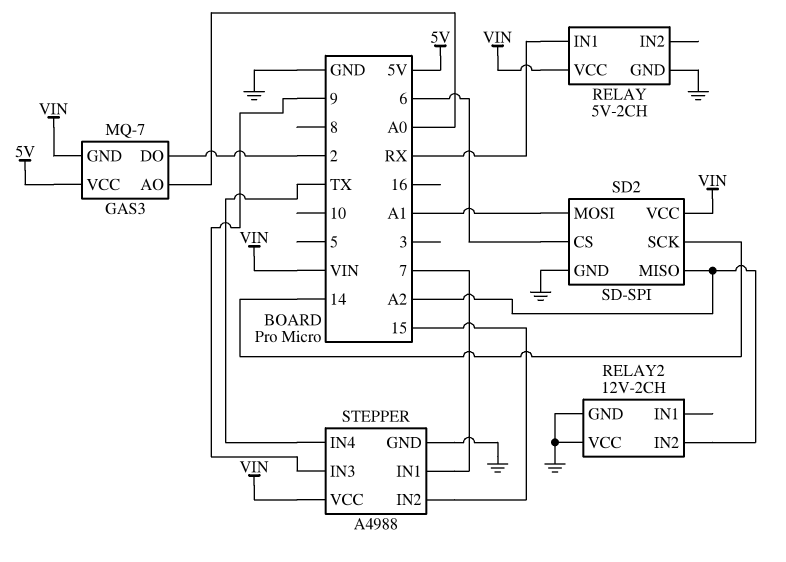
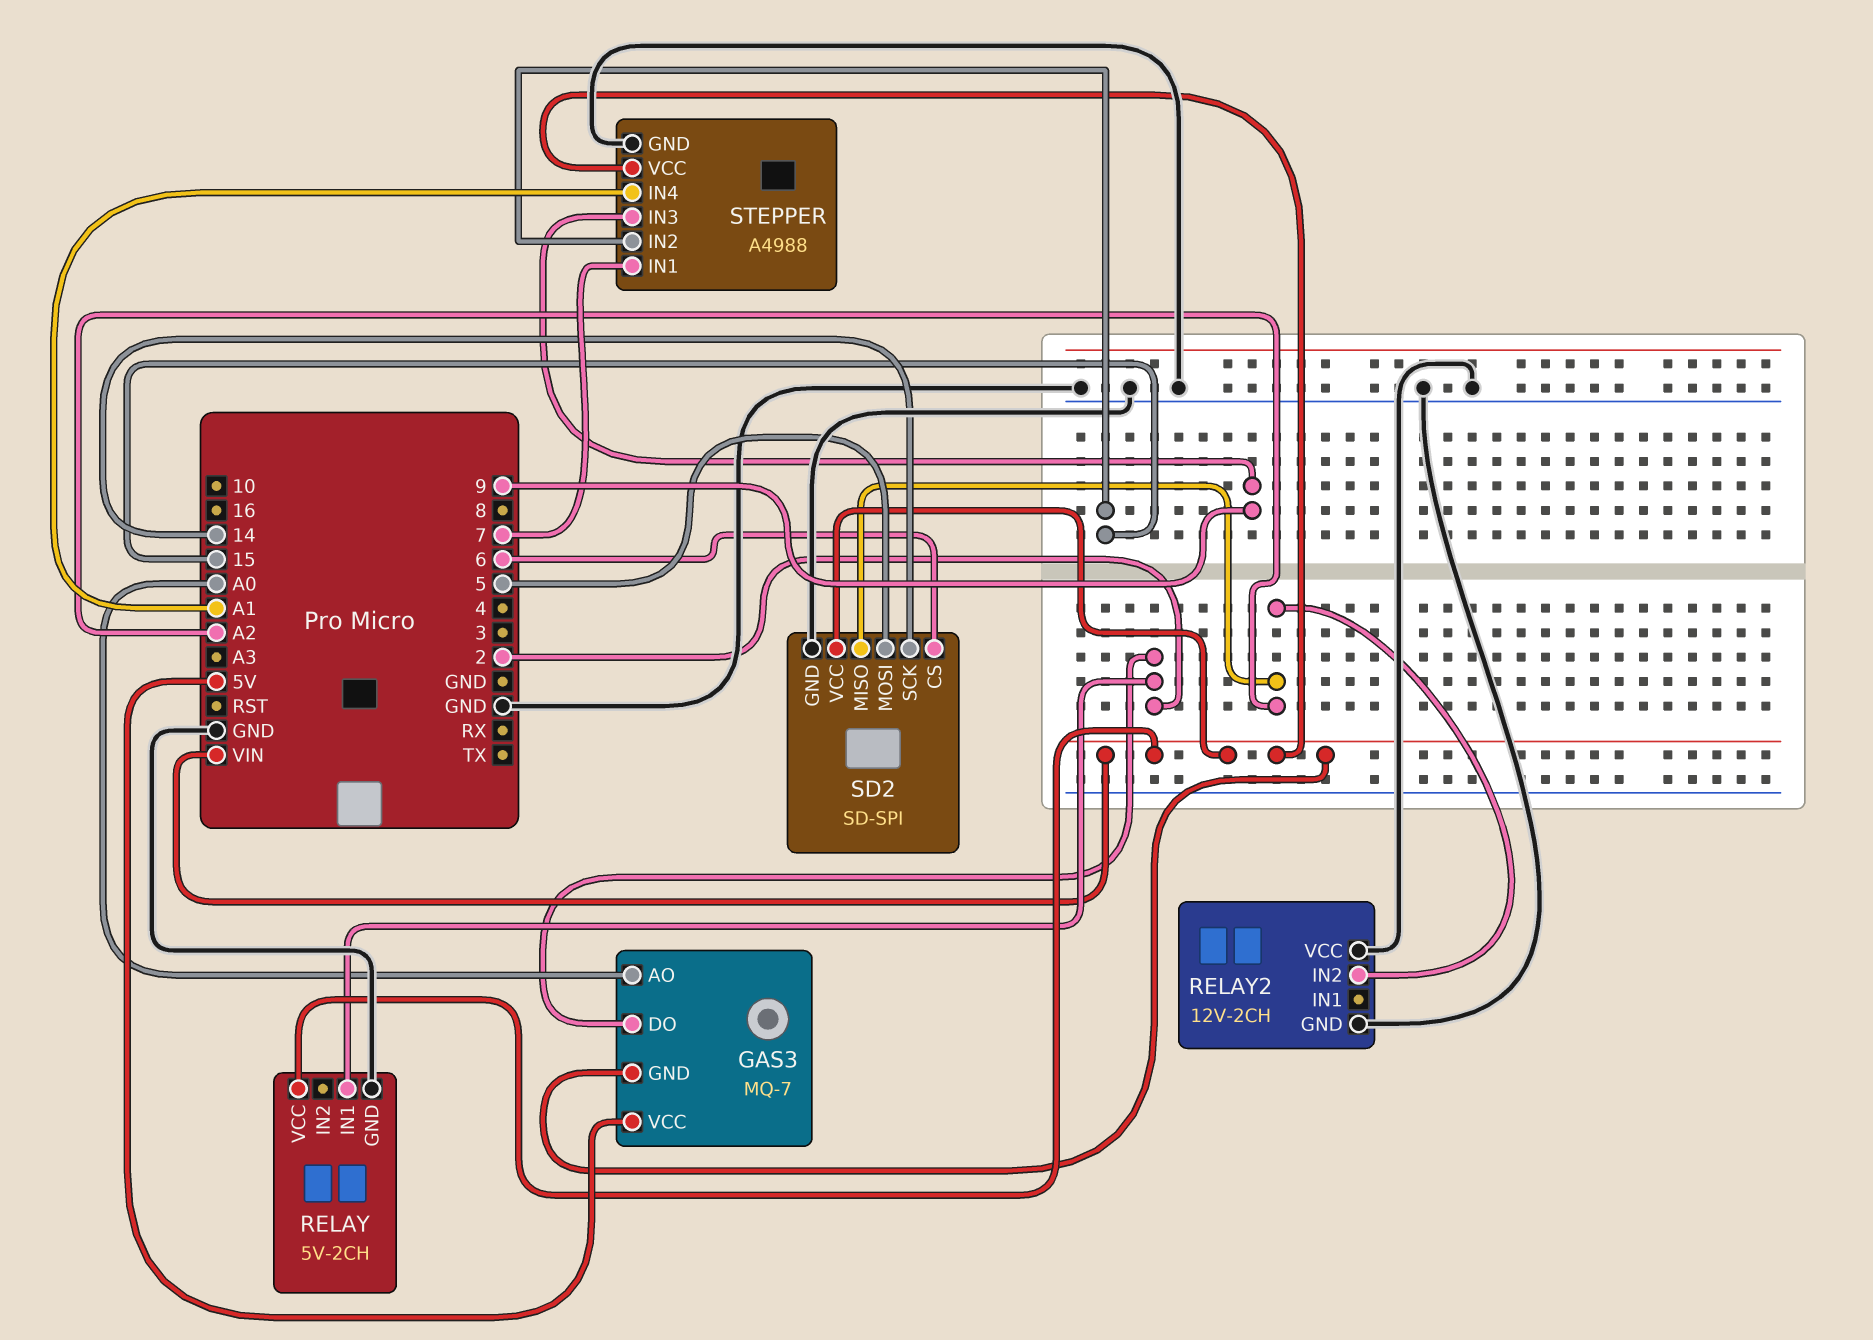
RELAY pin IN1: RX -> 2
SD2 pin MOSI: A1 -> 5
STEPPER pin IN4: TX -> A1

